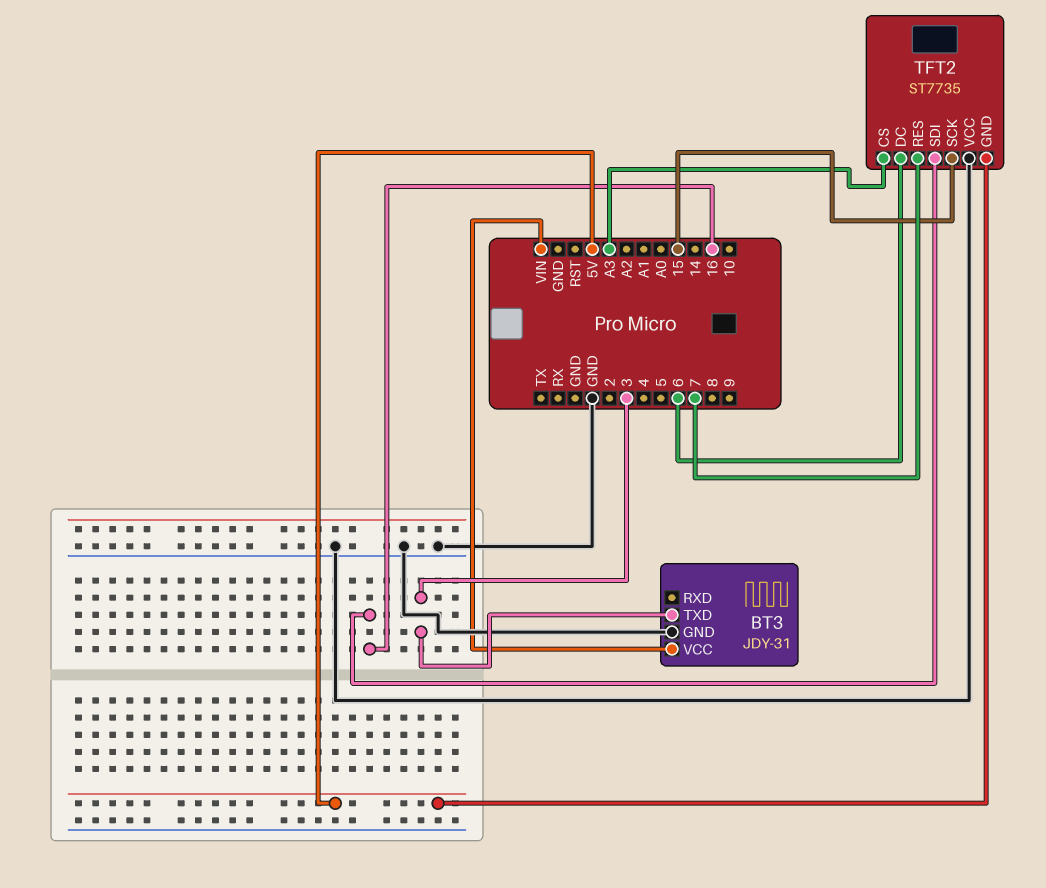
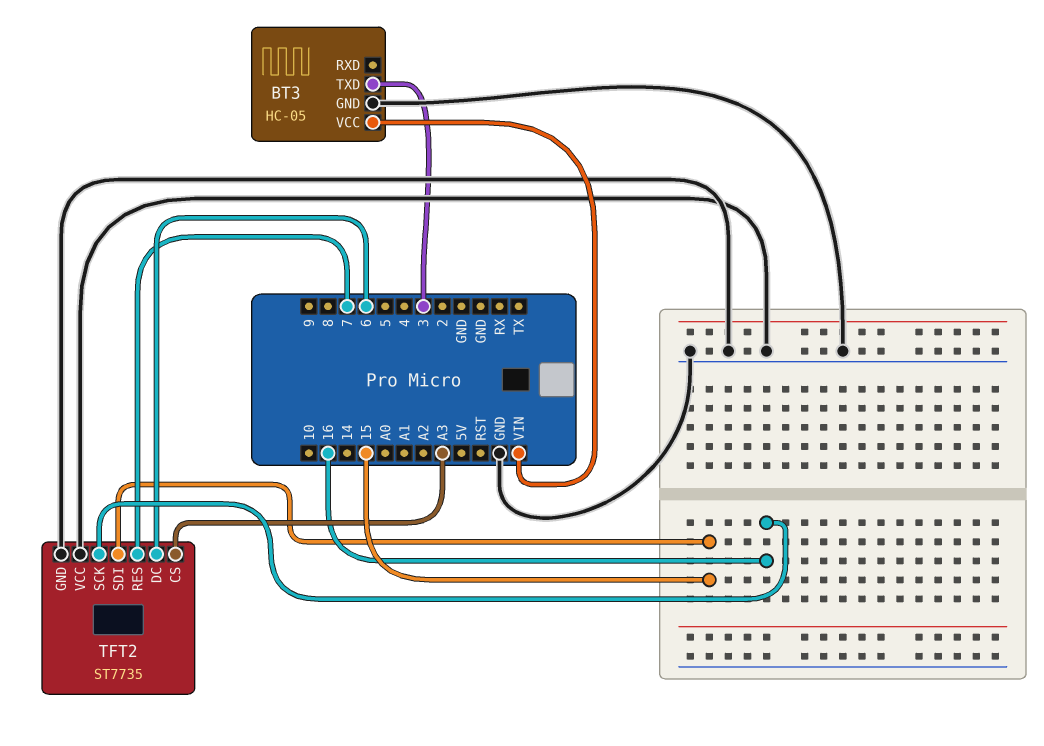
BT3: JDY-31 -> HC-05
TFT2 pin GND: 5V -> GND
TFT2 pin SCK: 15 -> 16
TFT2 pin SDI: 16 -> 15

